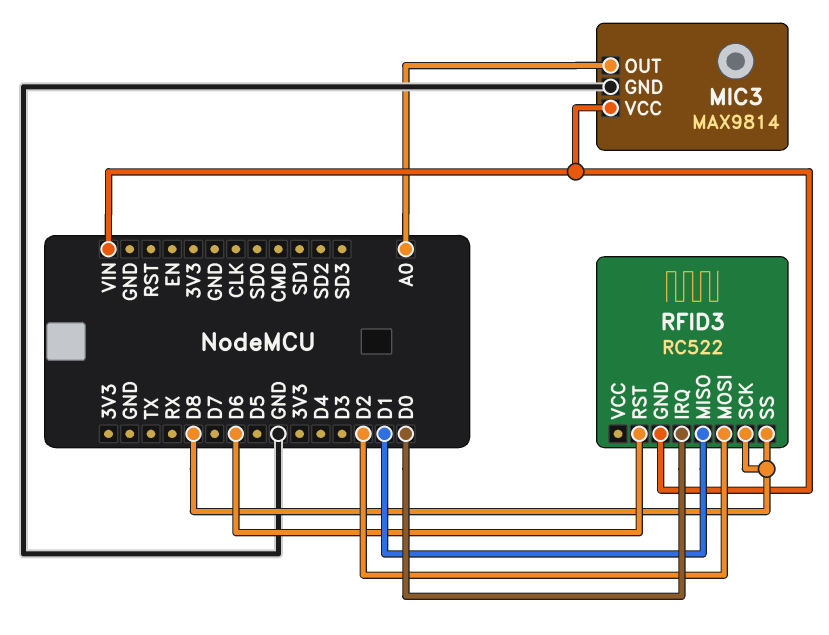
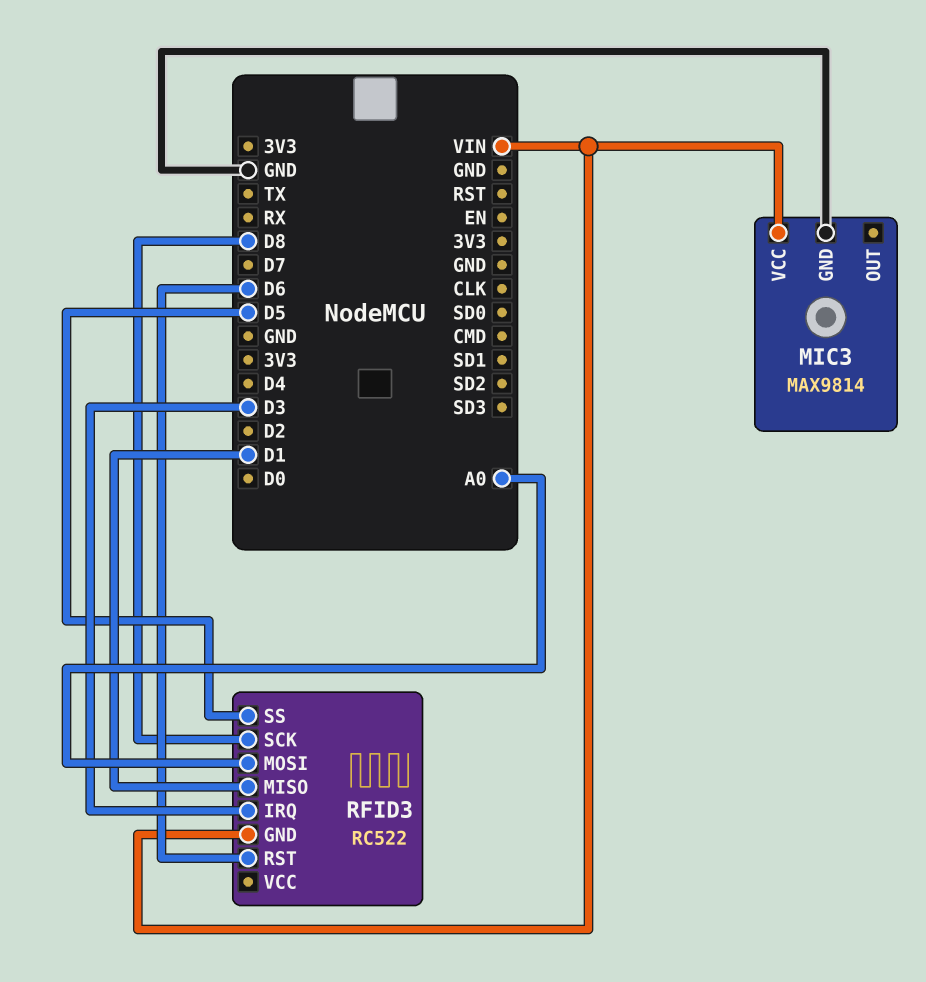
MIC3 pin OUT: A0 -> none
RFID3 pin IRQ: D0 -> D3
RFID3 pin MOSI: D2 -> A0
RFID3 pin SS: D8 -> D5

